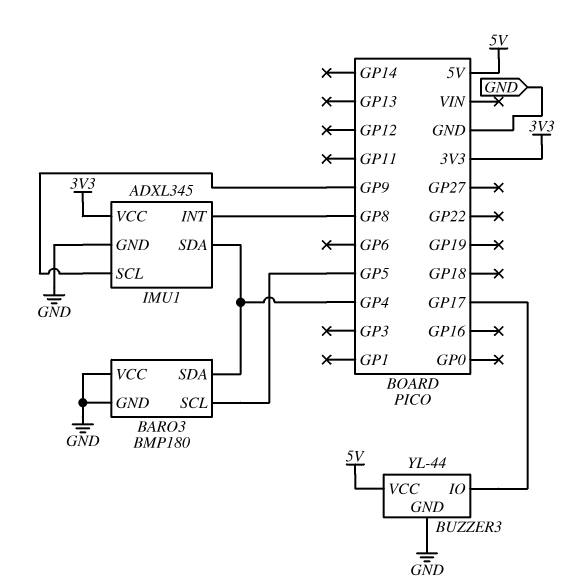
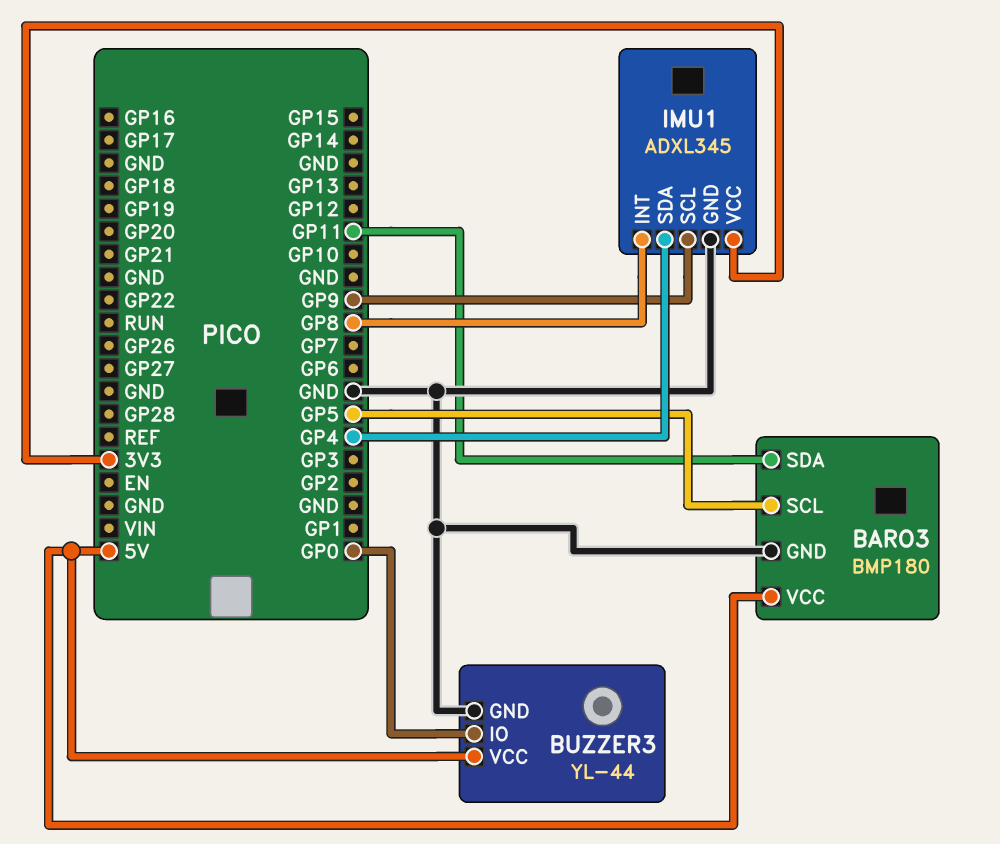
BARO3 pin SDA: GP4 -> GP11
BARO3 pin VCC: GND -> 5V
BUZZER3 pin IO: GP17 -> GP0

